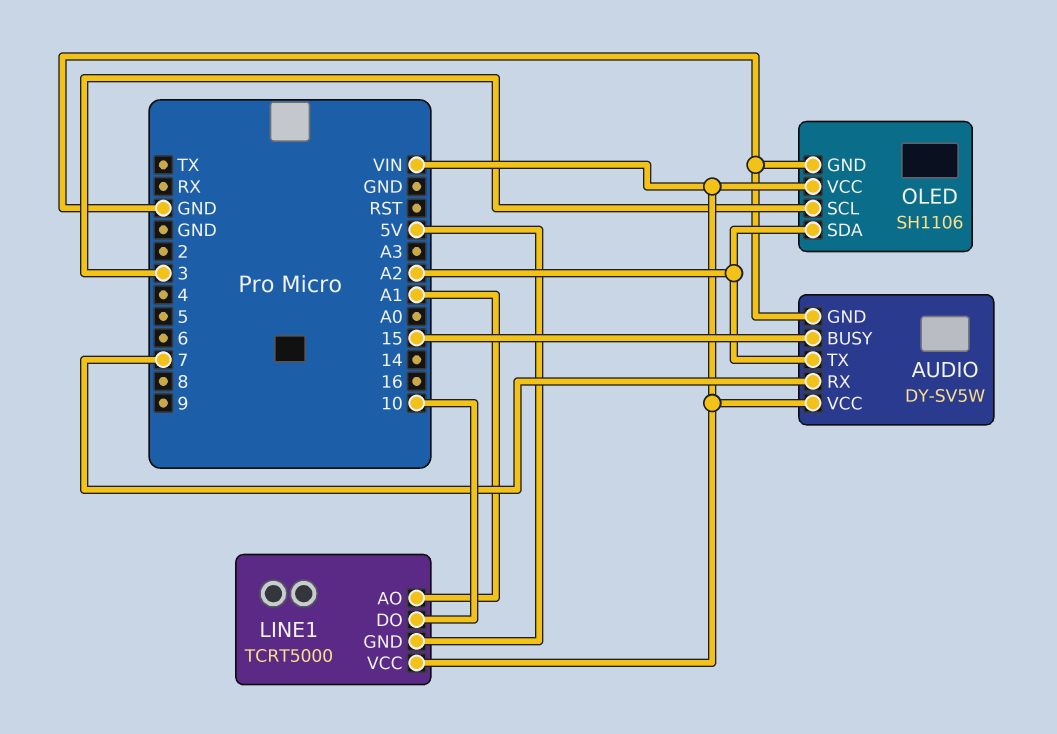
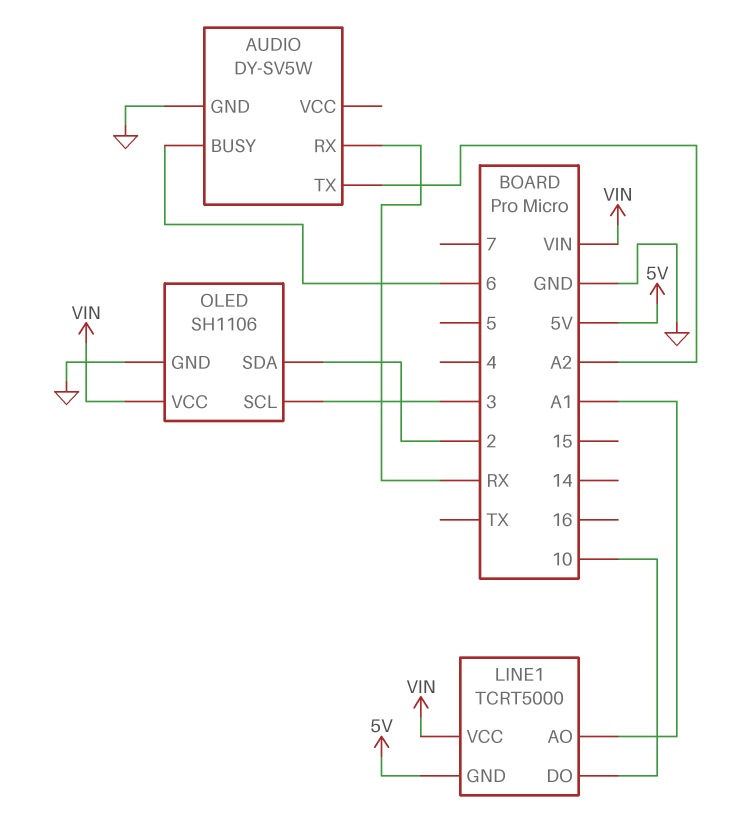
AUDIO pin BUSY: 15 -> 6
AUDIO pin RX: 7 -> RX
AUDIO pin VCC: VIN -> none
OLED pin SDA: A2 -> 2

